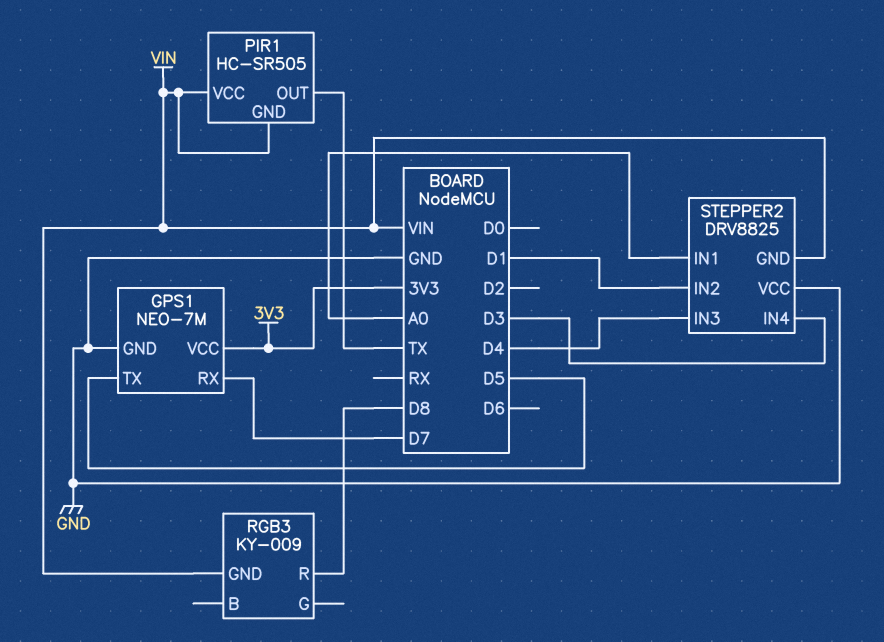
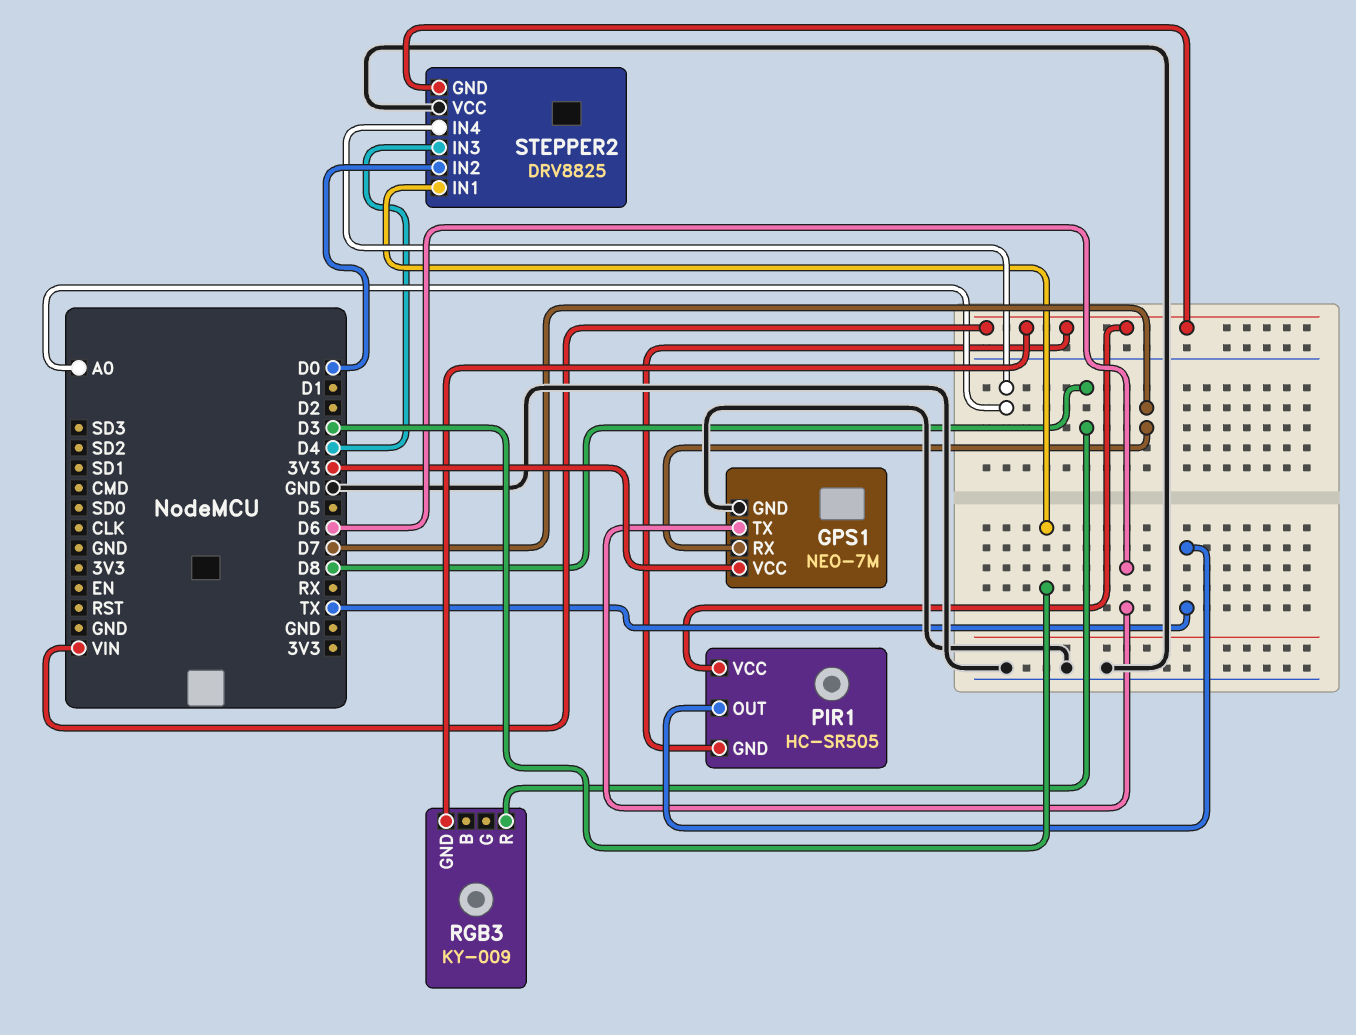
GPS1 pin TX: D5 -> D6
STEPPER2 pin IN1: A0 -> D3
STEPPER2 pin IN2: D1 -> D0
STEPPER2 pin IN4: D3 -> A0

